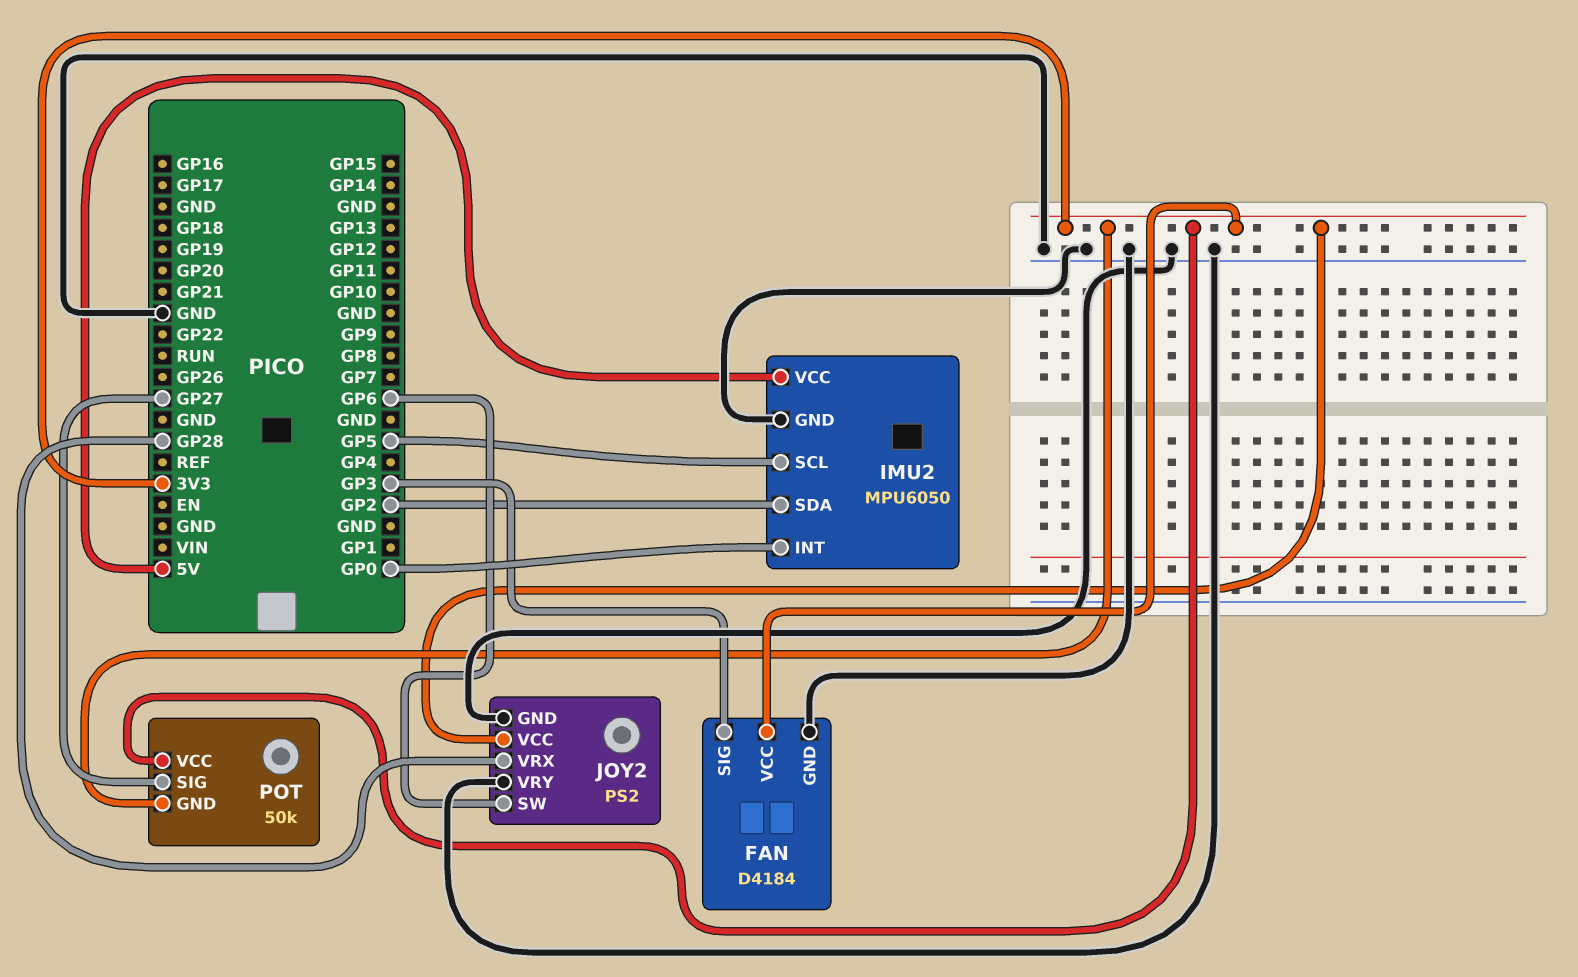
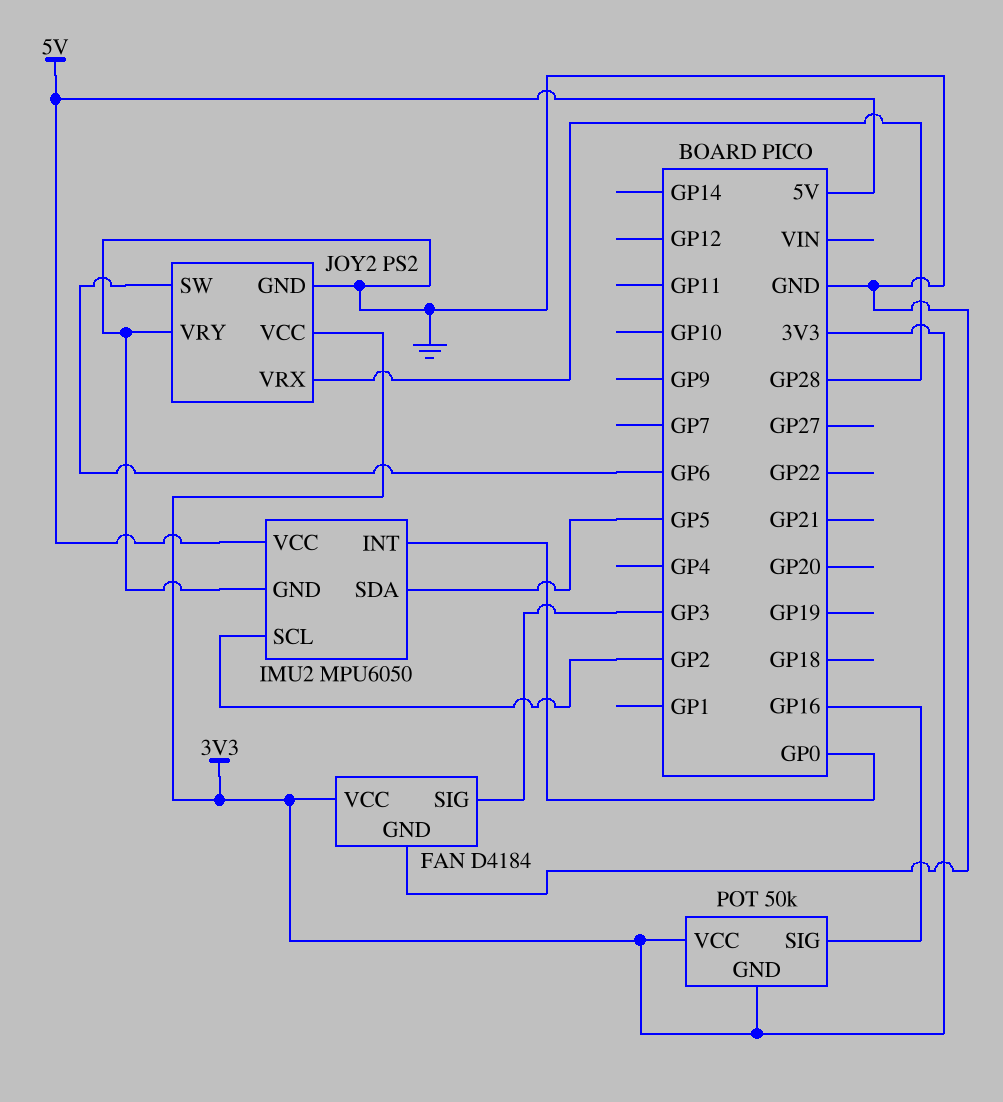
IMU2 pin SCL: GP5 -> GP2
IMU2 pin SDA: GP2 -> GP5
POT pin SIG: GP27 -> GP16

